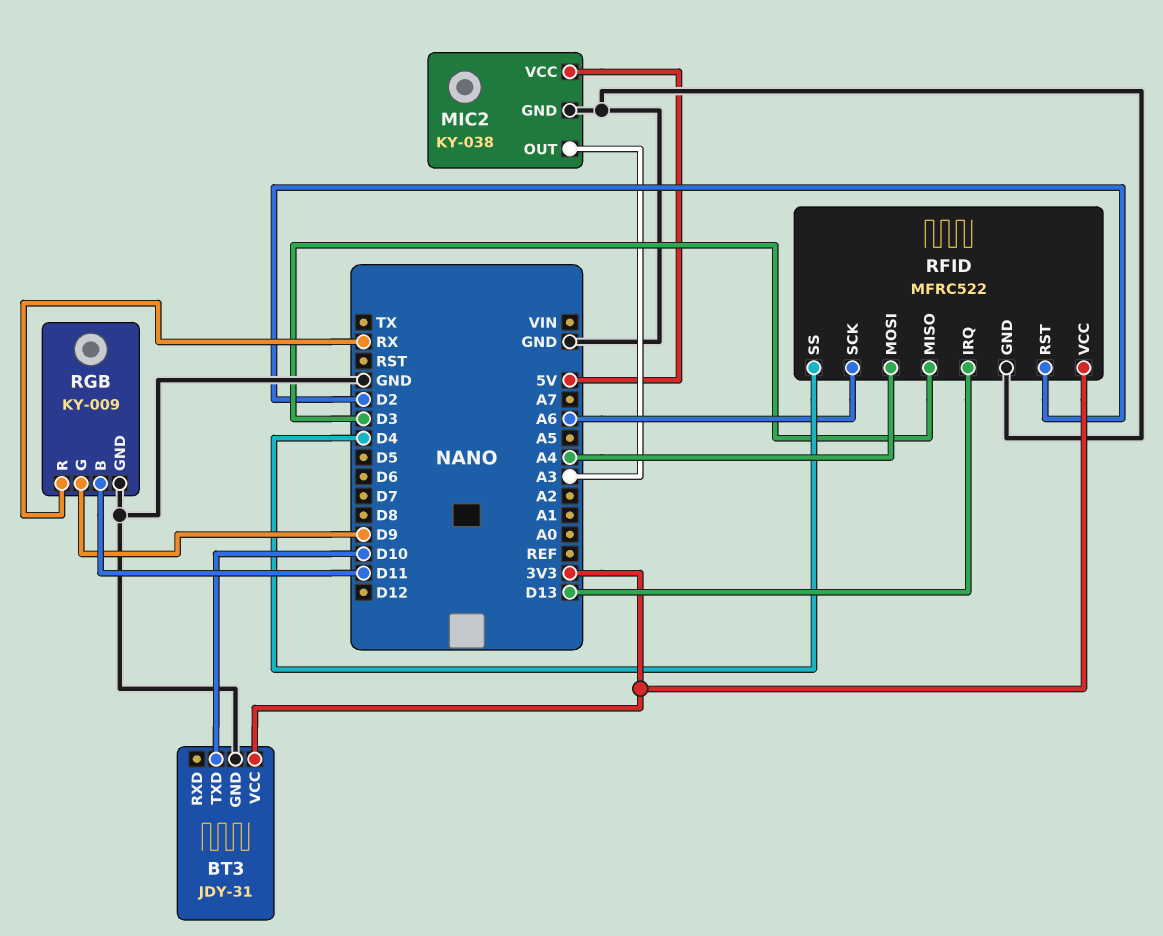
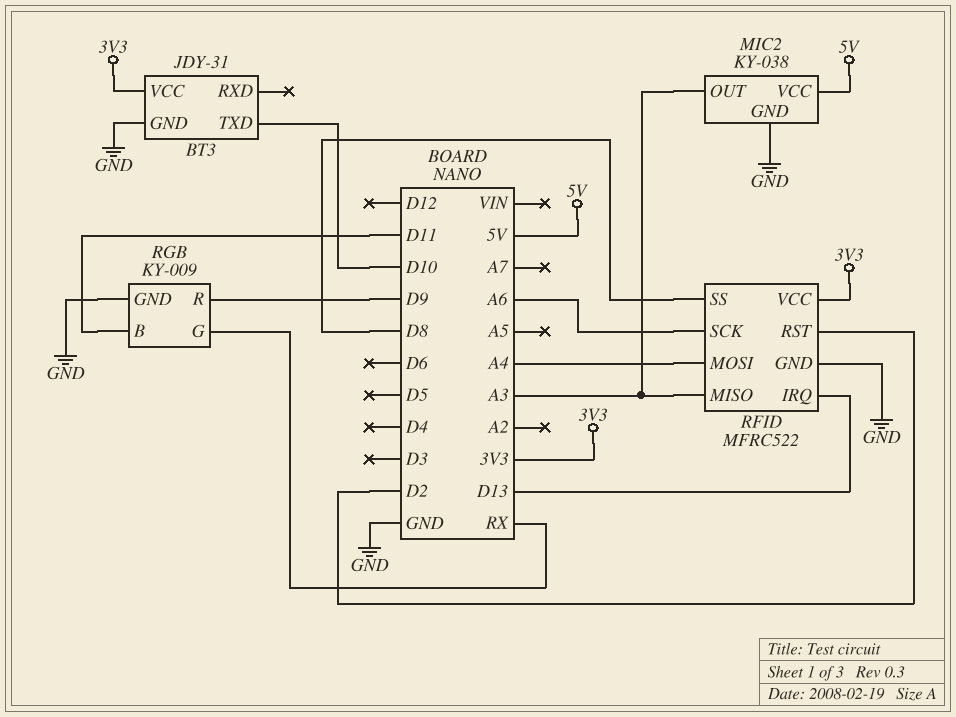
RFID pin MISO: D3 -> A3
RFID pin SS: D4 -> D8
RGB pin G: D9 -> RX
RGB pin R: RX -> D9

